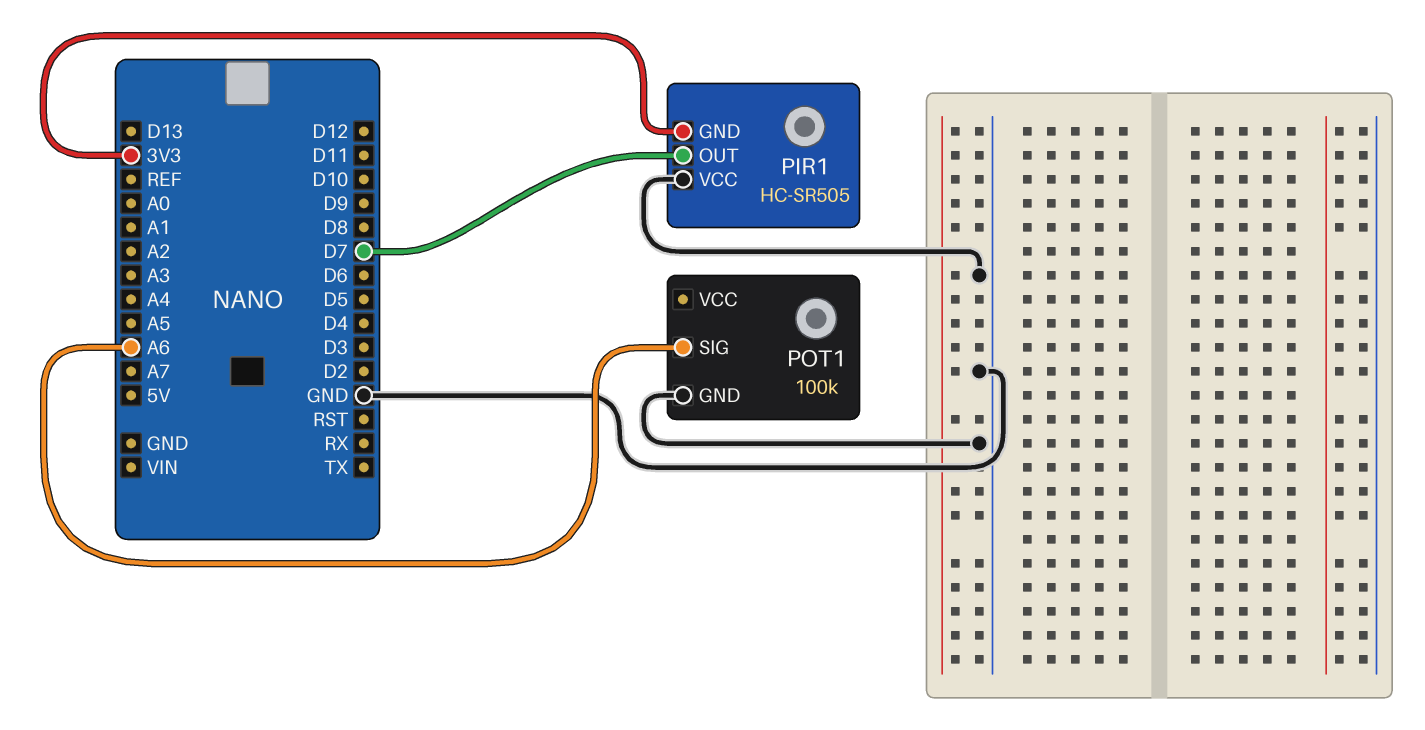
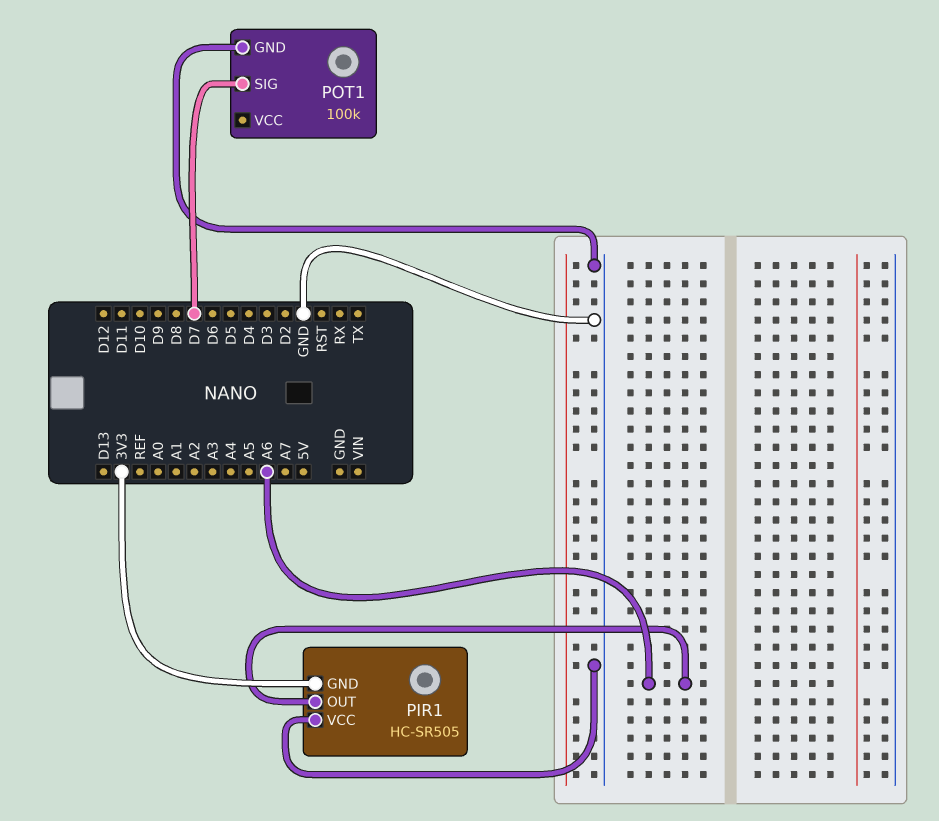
PIR1 pin OUT: D7 -> A6
POT1 pin SIG: A6 -> D7

